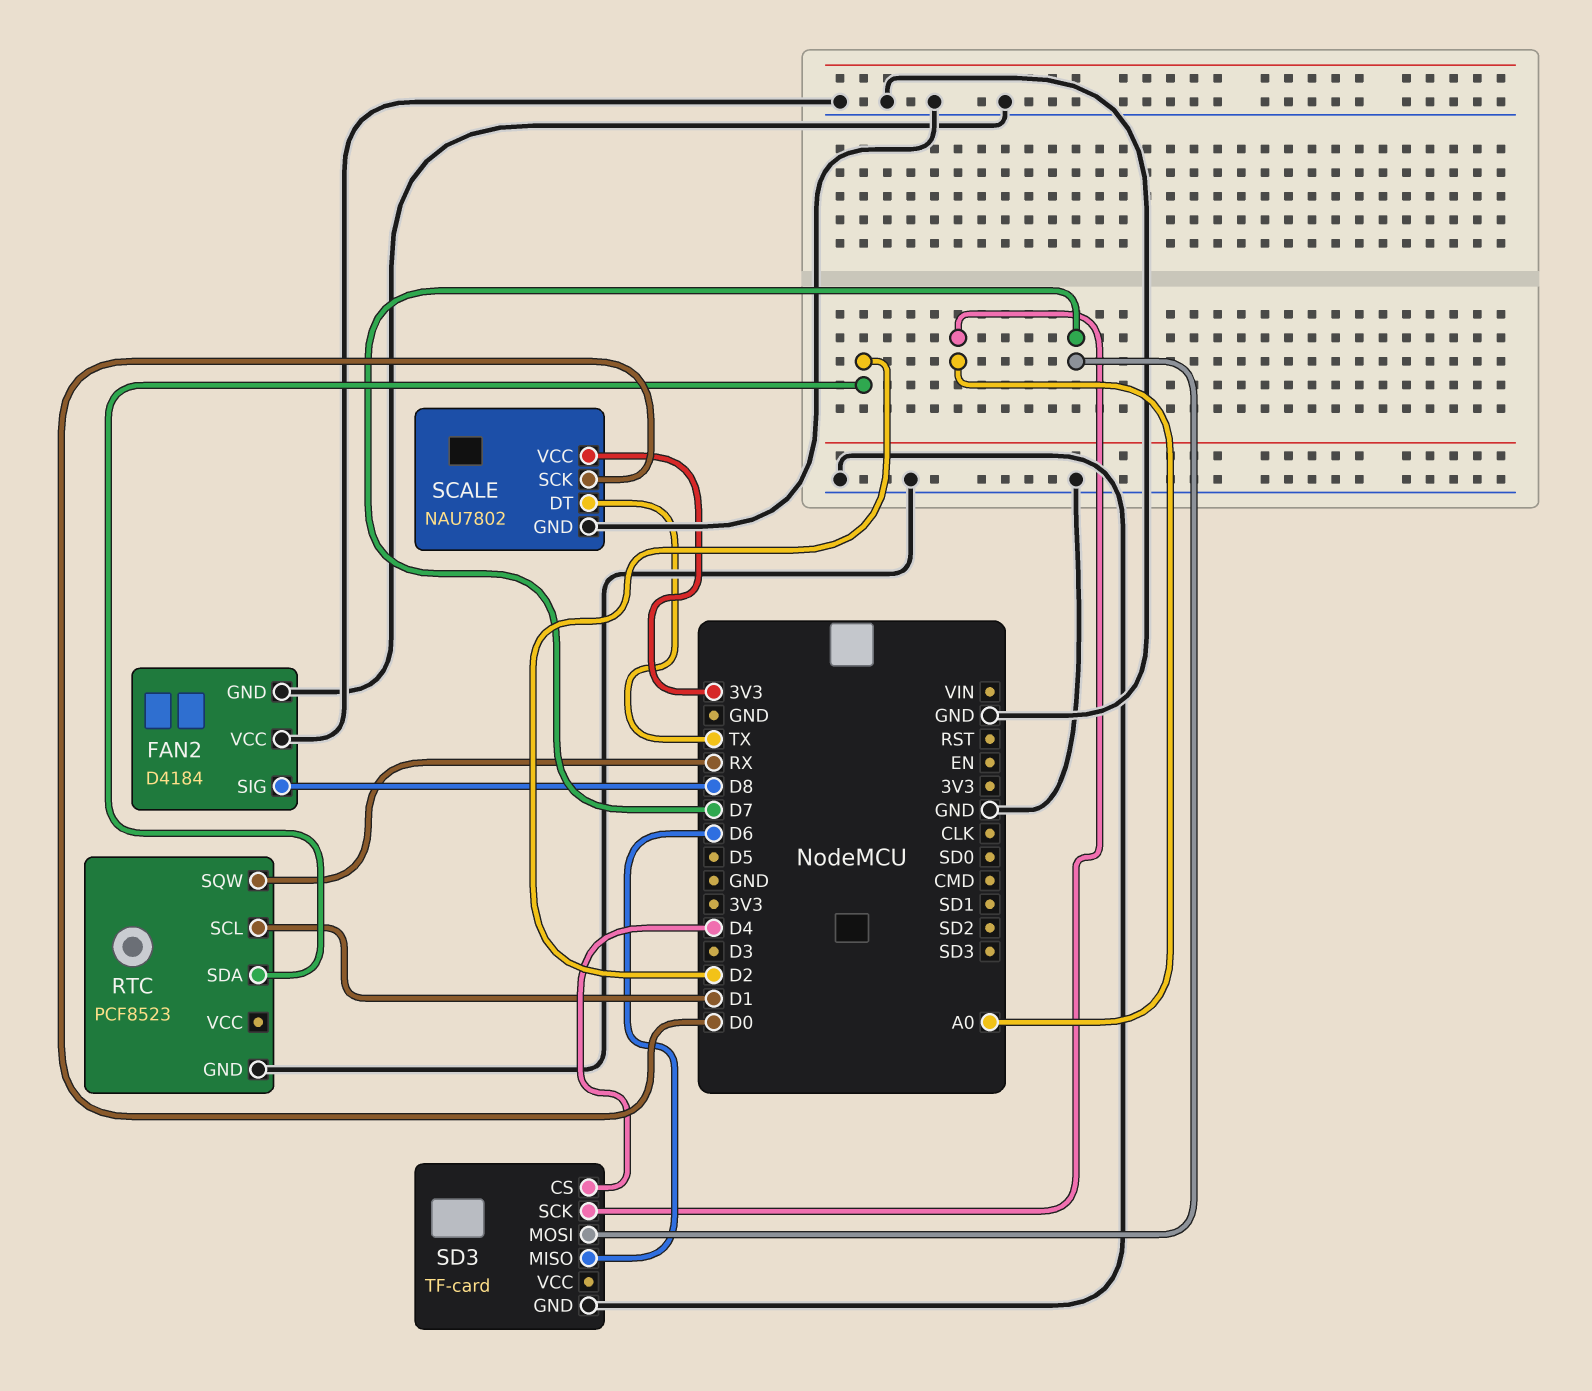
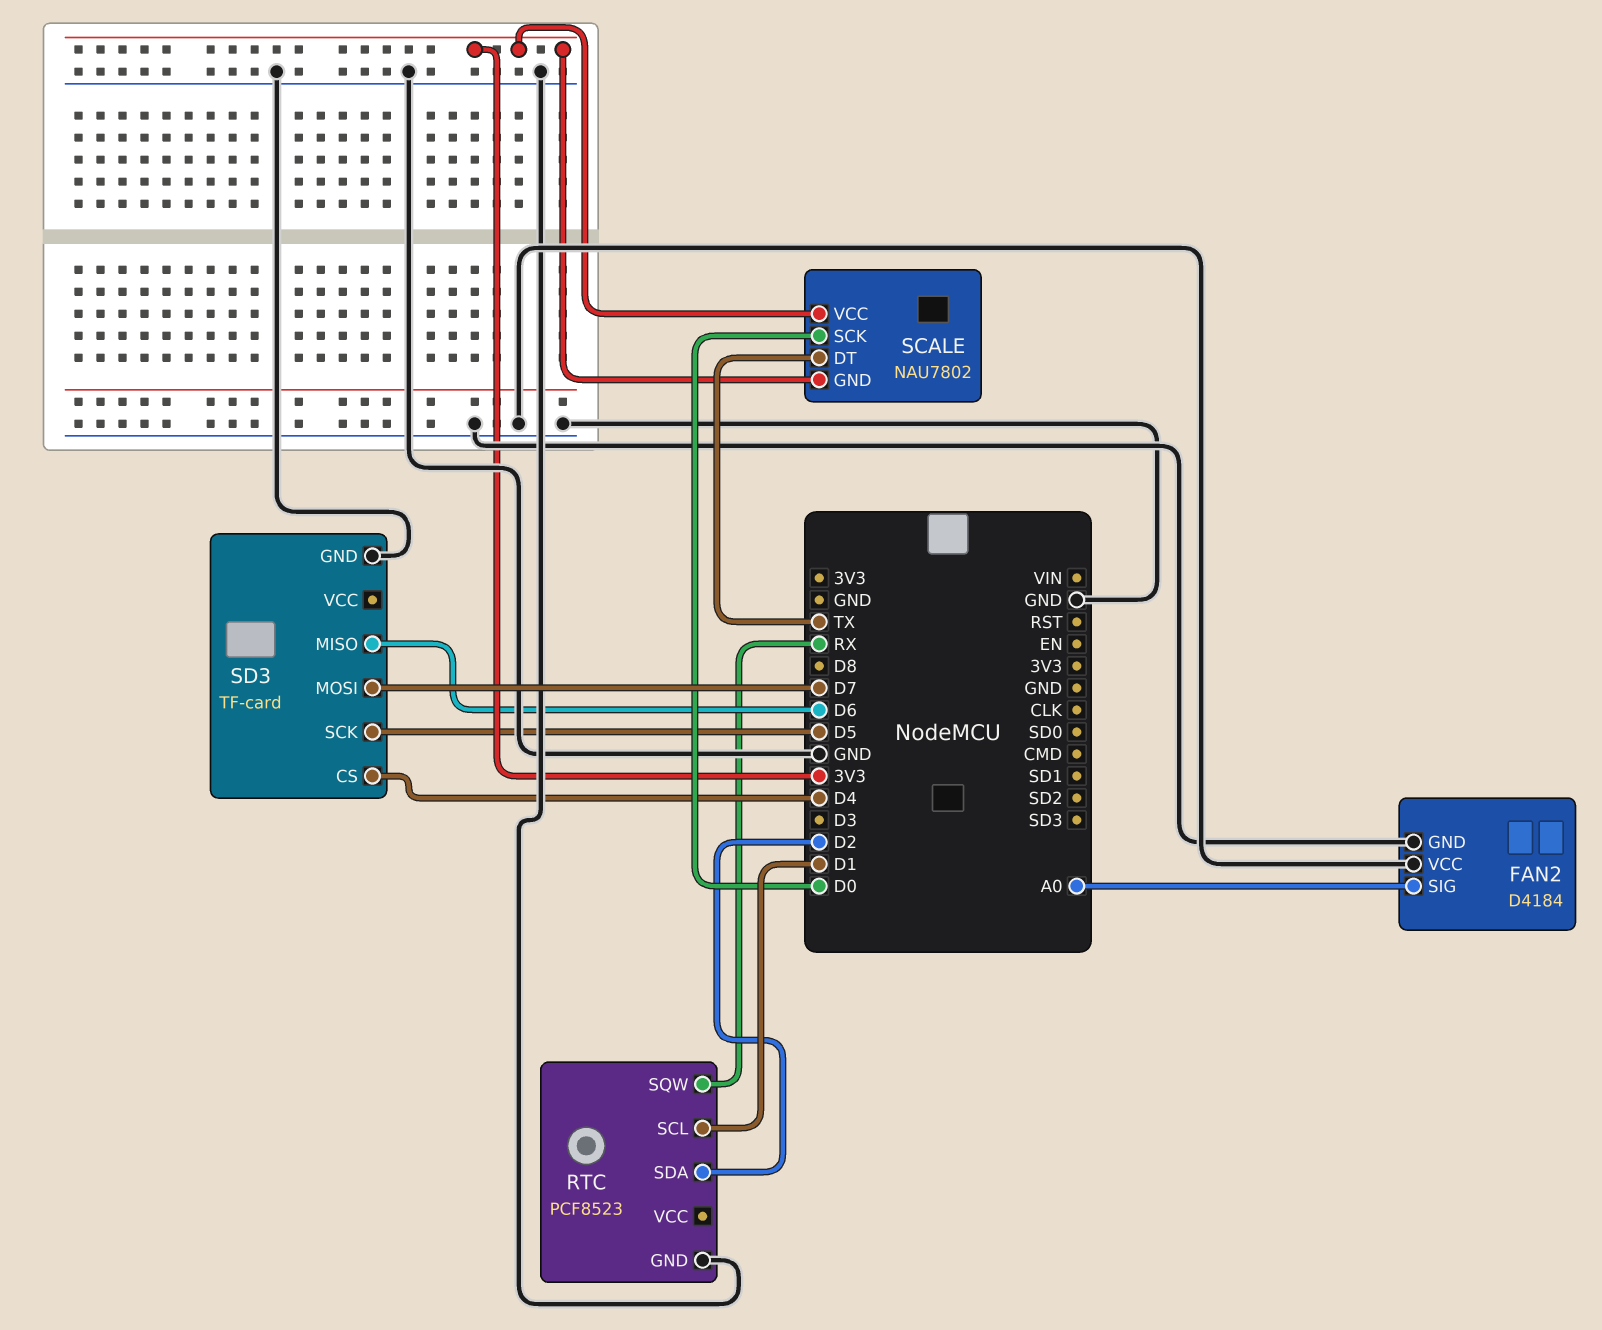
FAN2 pin SIG: D8 -> A0
SCALE pin GND: GND -> 3V3
SD3 pin SCK: A0 -> D5

